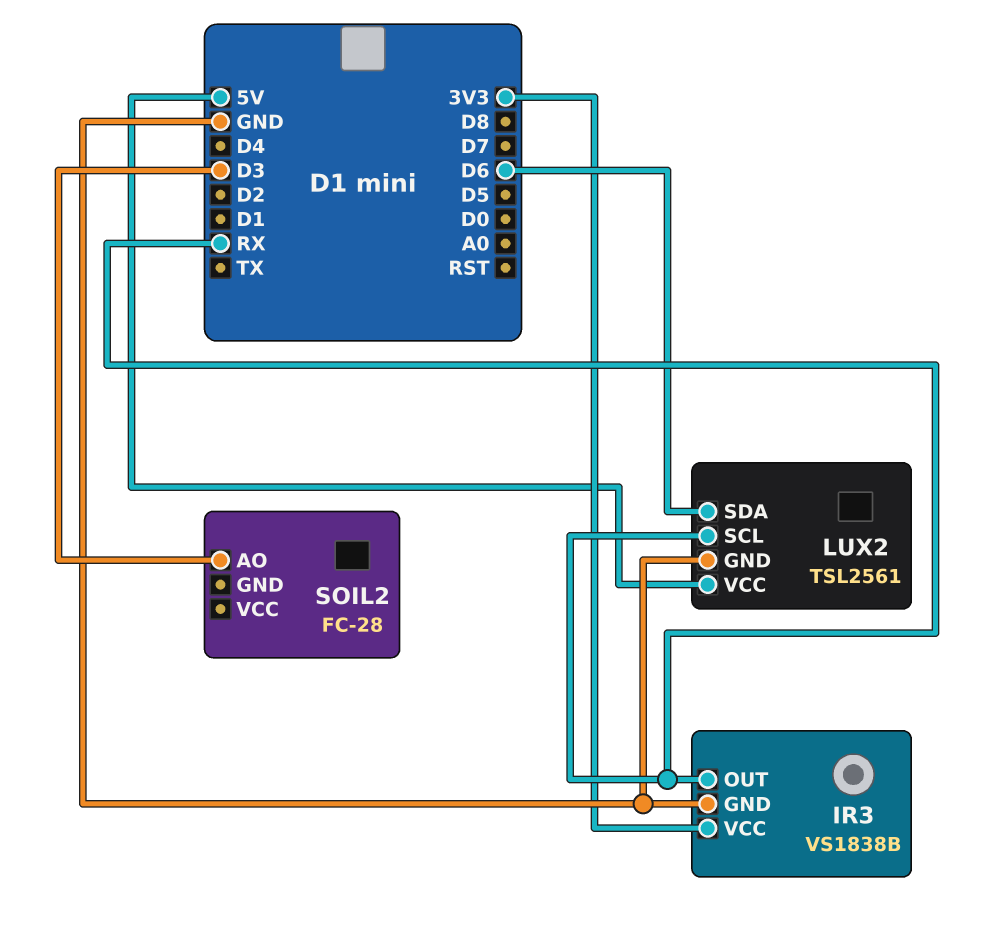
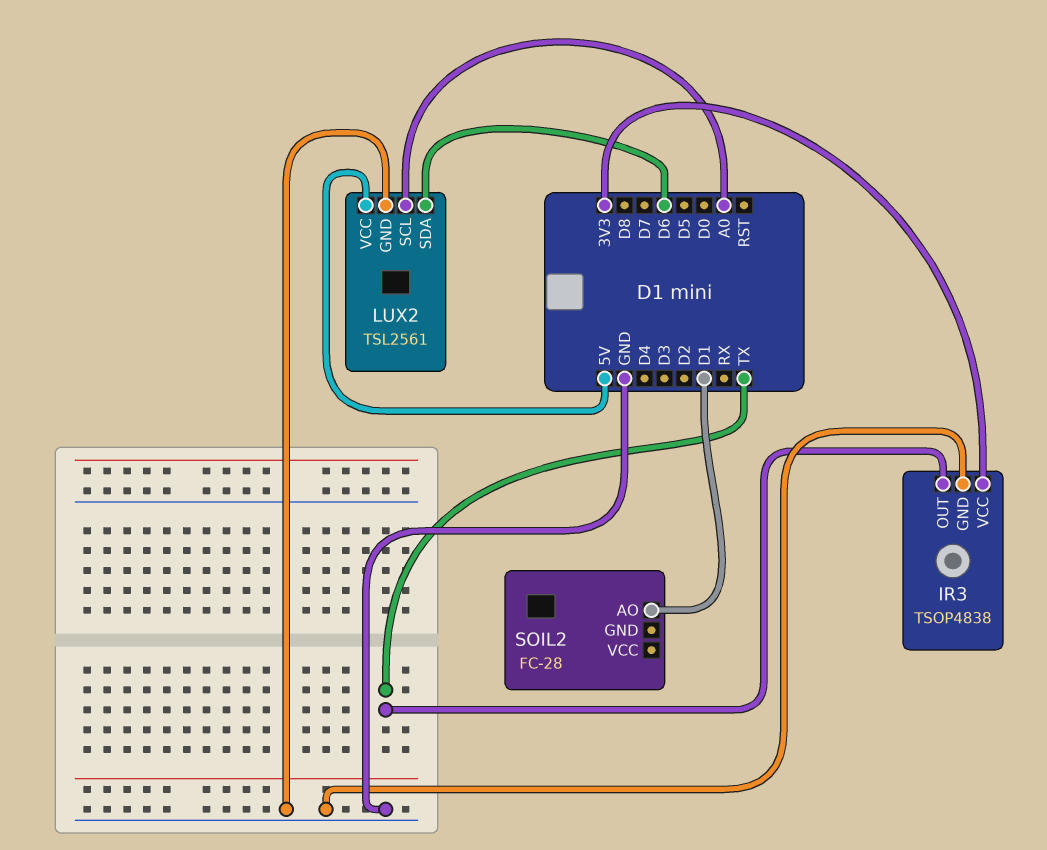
IR3: VS1838B -> TSOP4838
IR3 pin OUT: RX -> TX
LUX2 pin SCL: RX -> A0
SOIL2 pin AO: D3 -> D1

